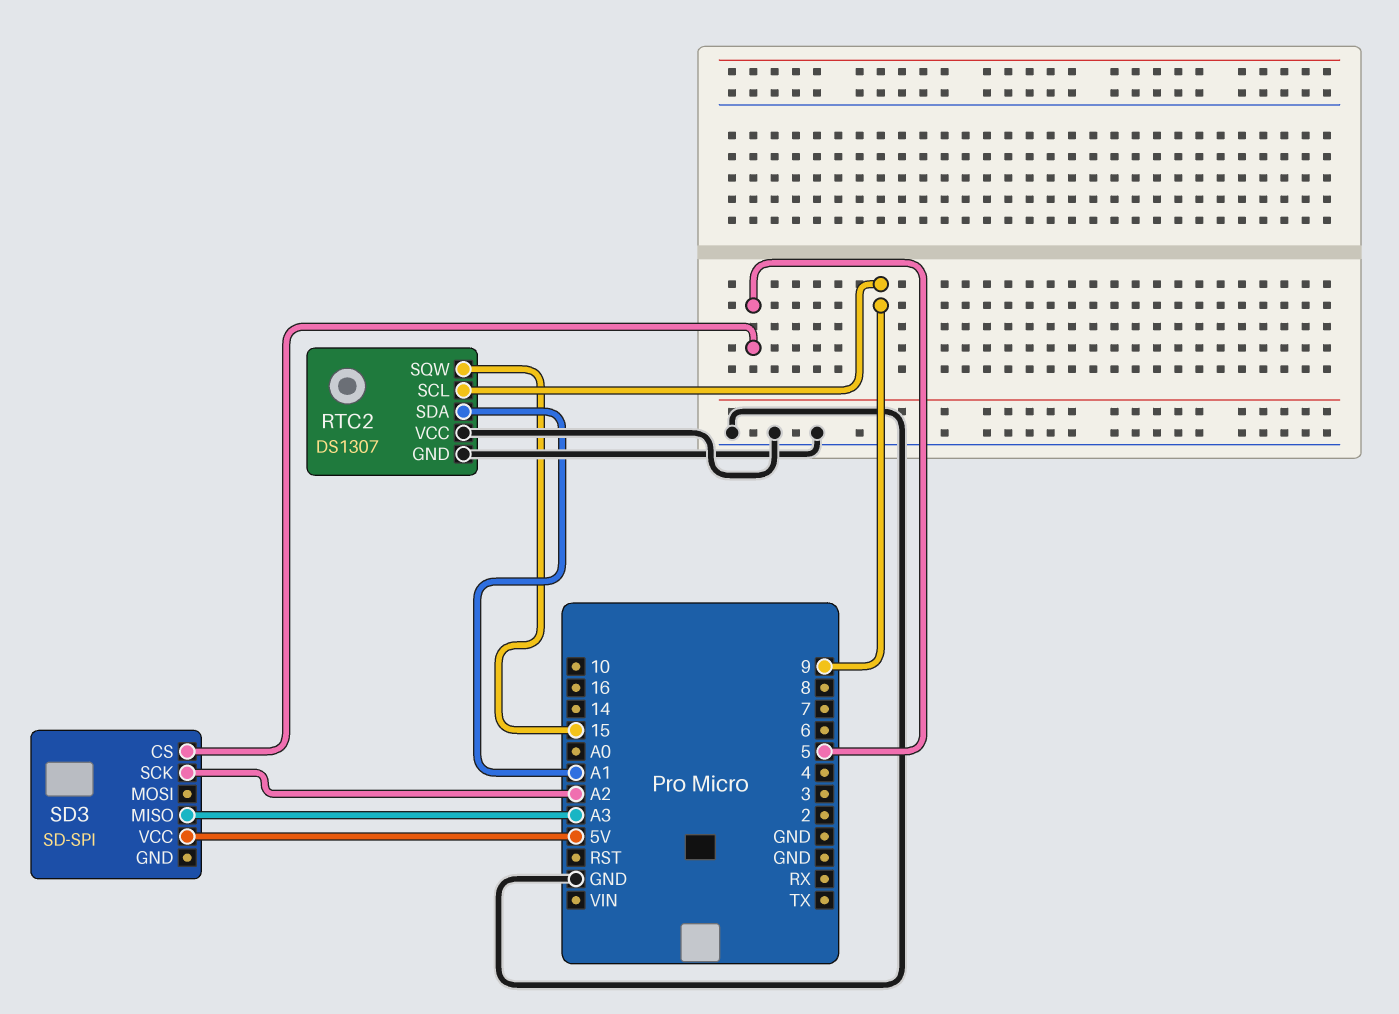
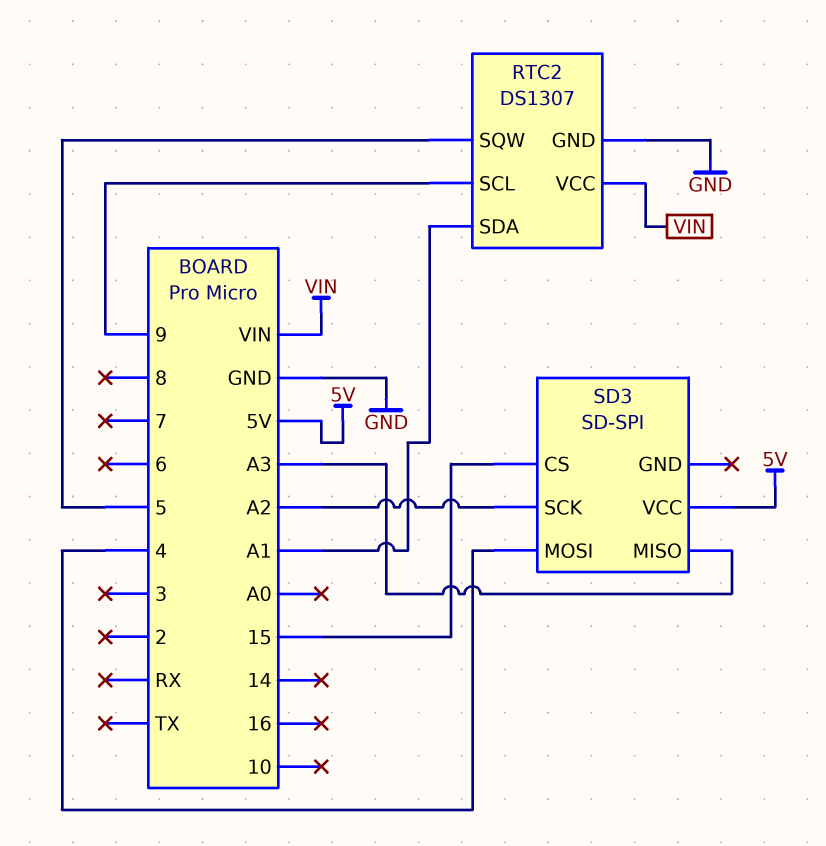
RTC2 pin SQW: 15 -> 5
RTC2 pin VCC: GND -> VIN
SD3 pin CS: 5 -> 15
SD3 pin MOSI: none -> 4

